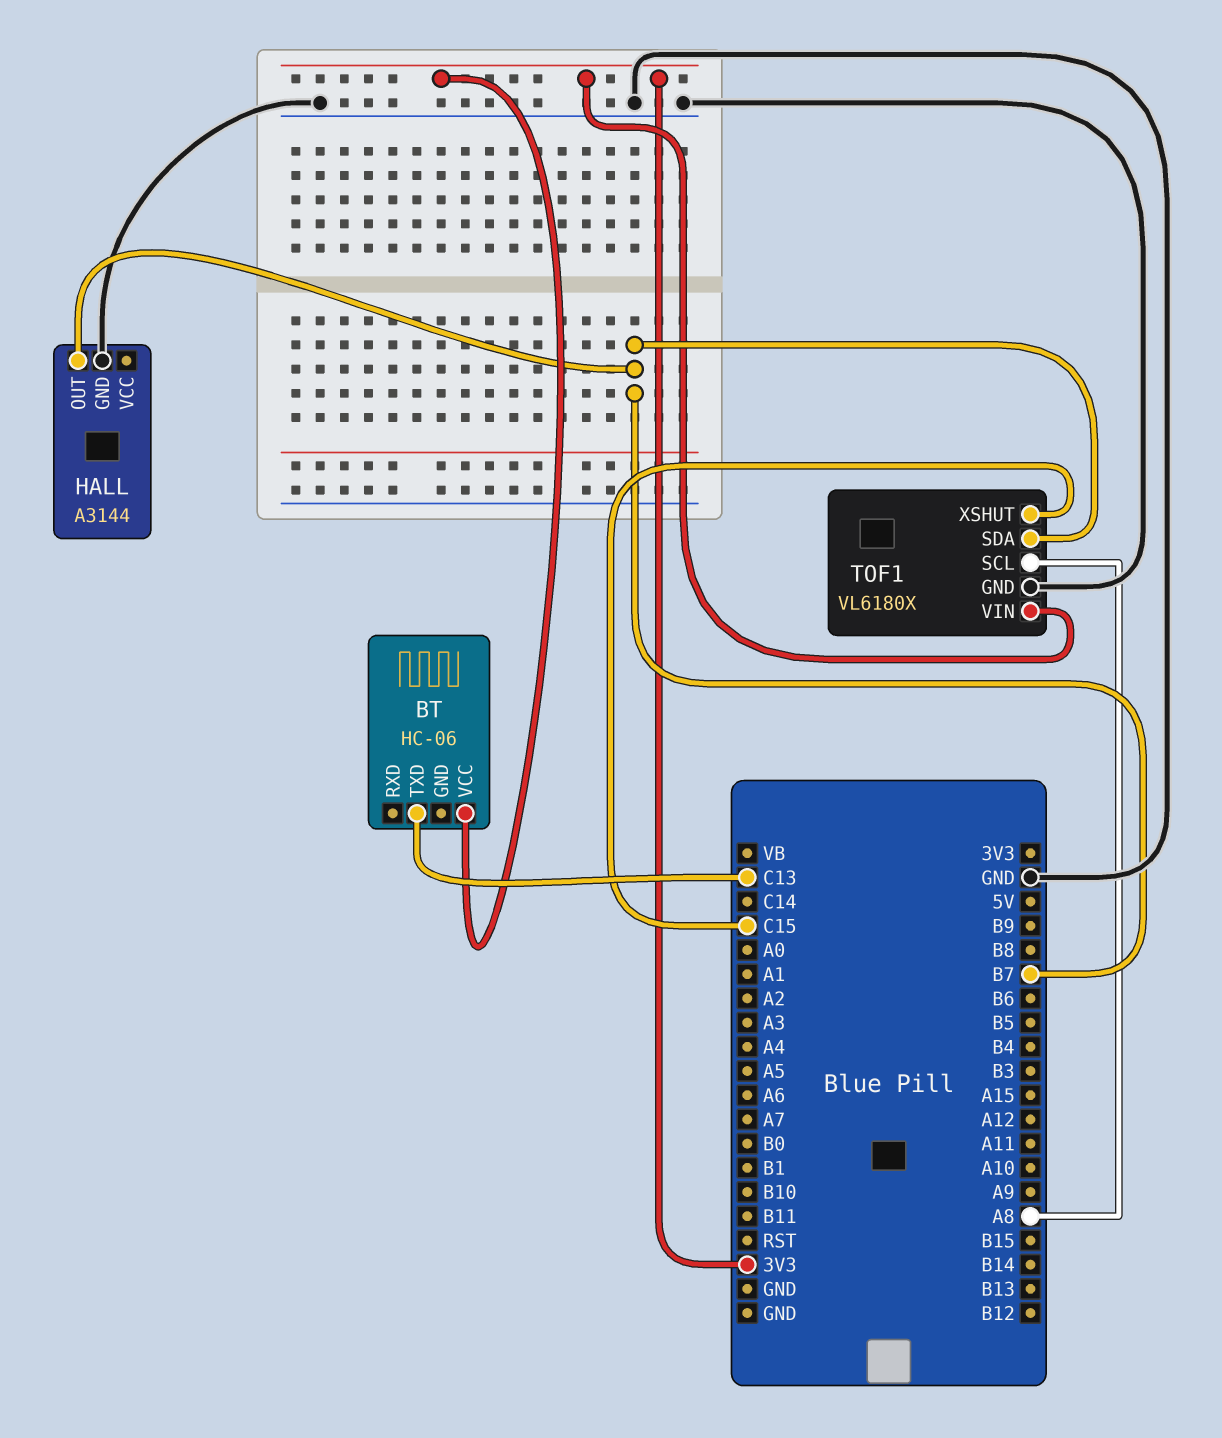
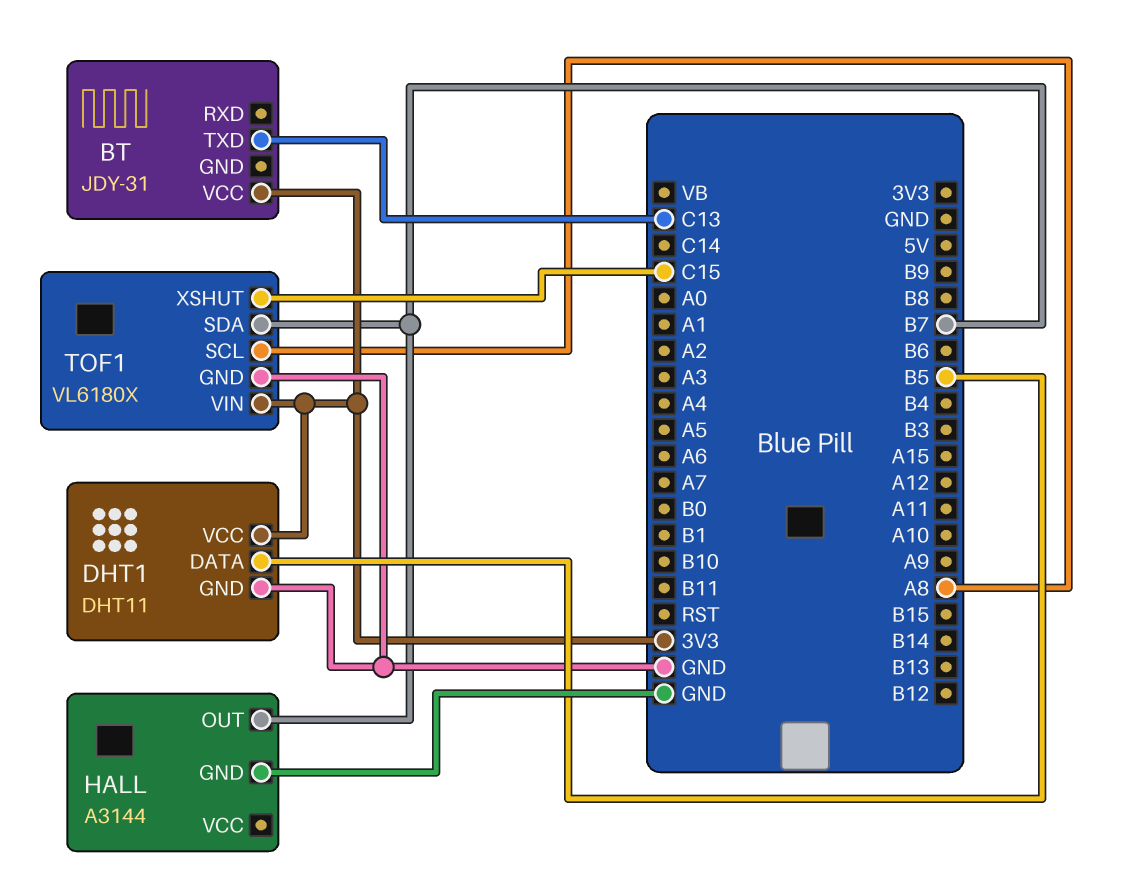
BT: HC-06 -> JDY-31
DHT1: none -> DHT11
DHT1 pin DATA: none -> B5
DHT1 pin GND: none -> GND
DHT1 pin VCC: none -> 3V3

